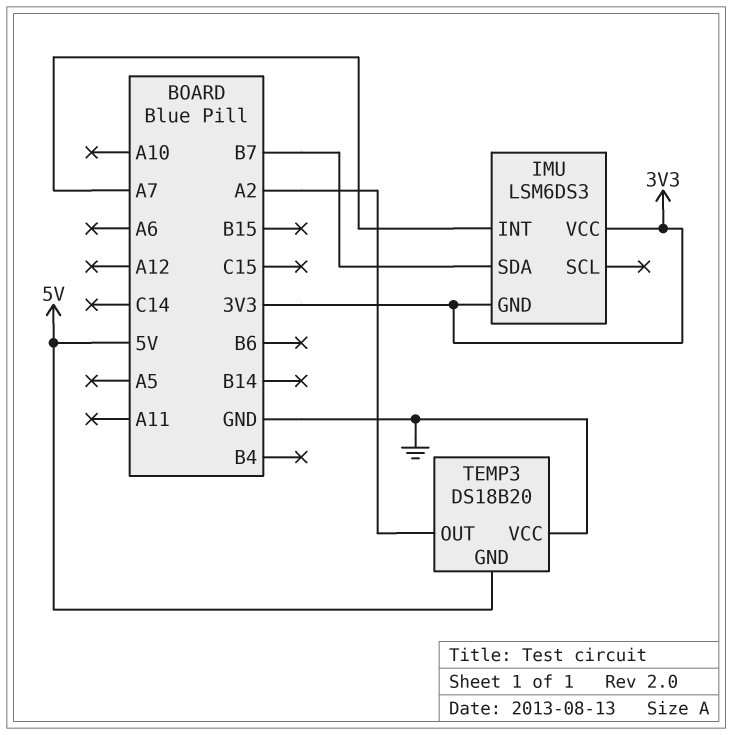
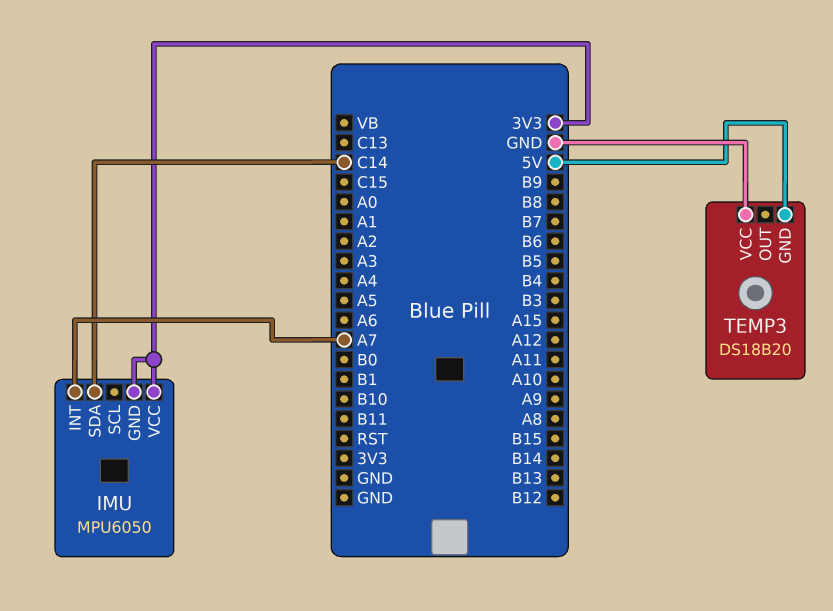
IMU: LSM6DS3 -> MPU6050
IMU pin SDA: B7 -> C14
TEMP3 pin OUT: A2 -> none

